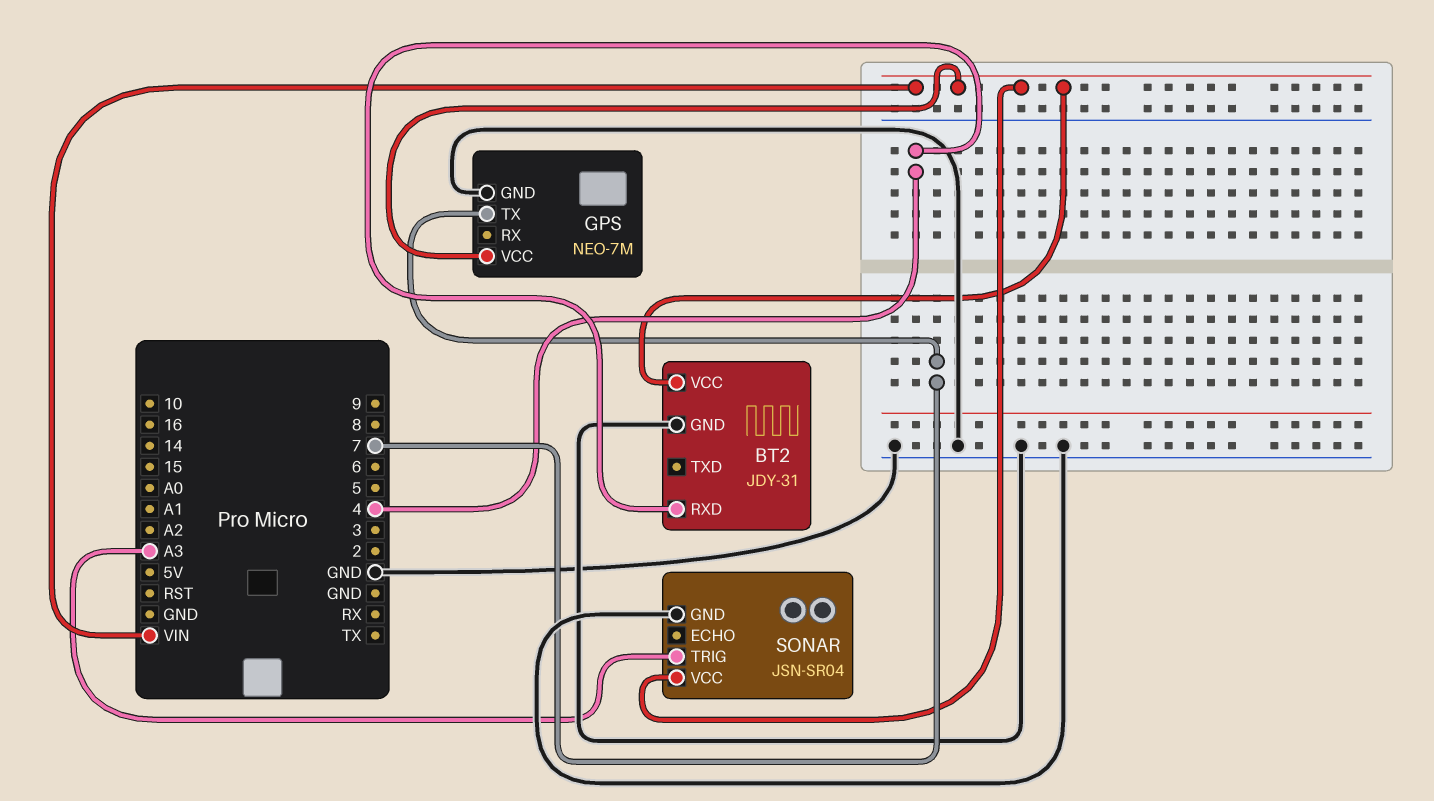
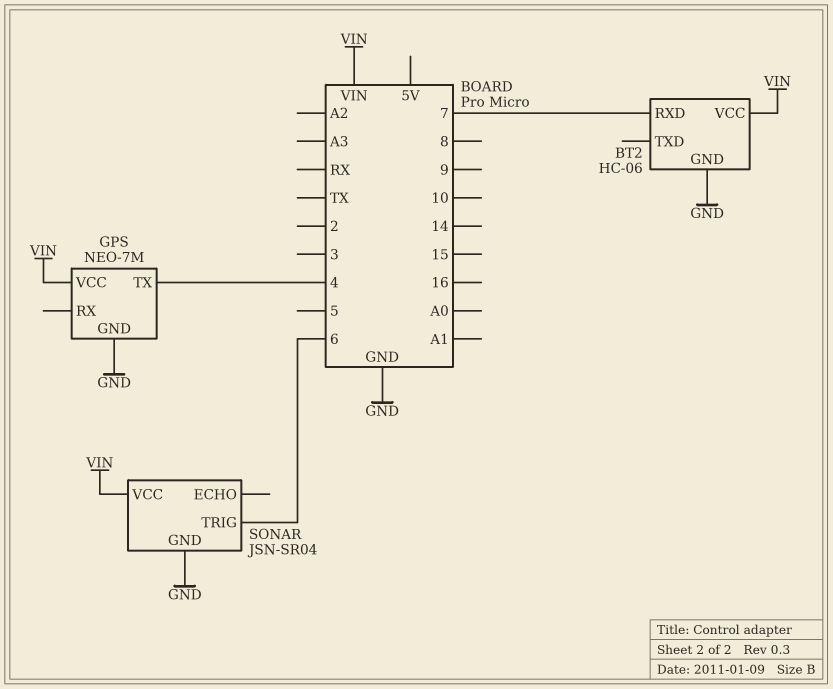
BT2: JDY-31 -> HC-06
BT2 pin RXD: 4 -> 7
GPS pin TX: 7 -> 4
SONAR pin TRIG: A3 -> 6

